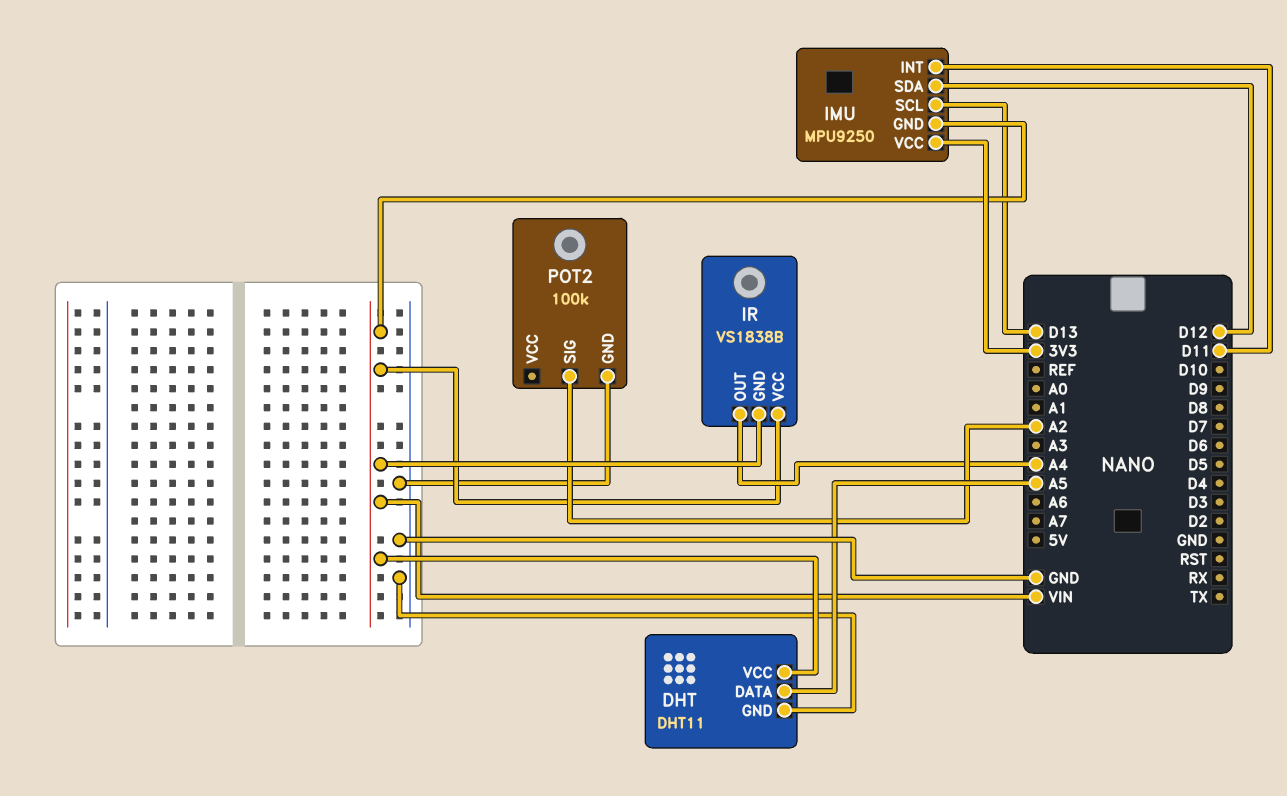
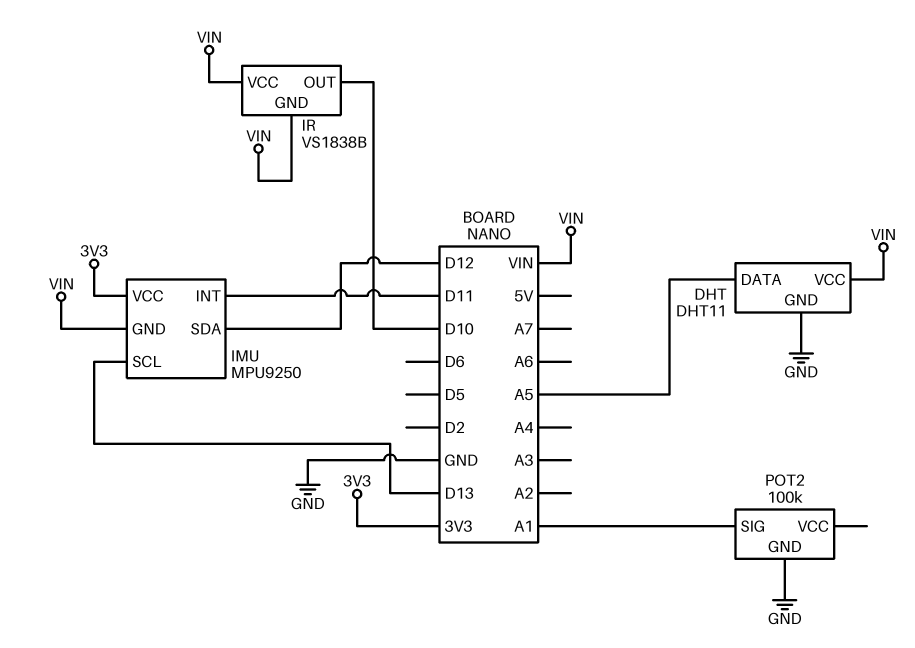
IR pin OUT: A4 -> D10
POT2 pin SIG: A2 -> A1

